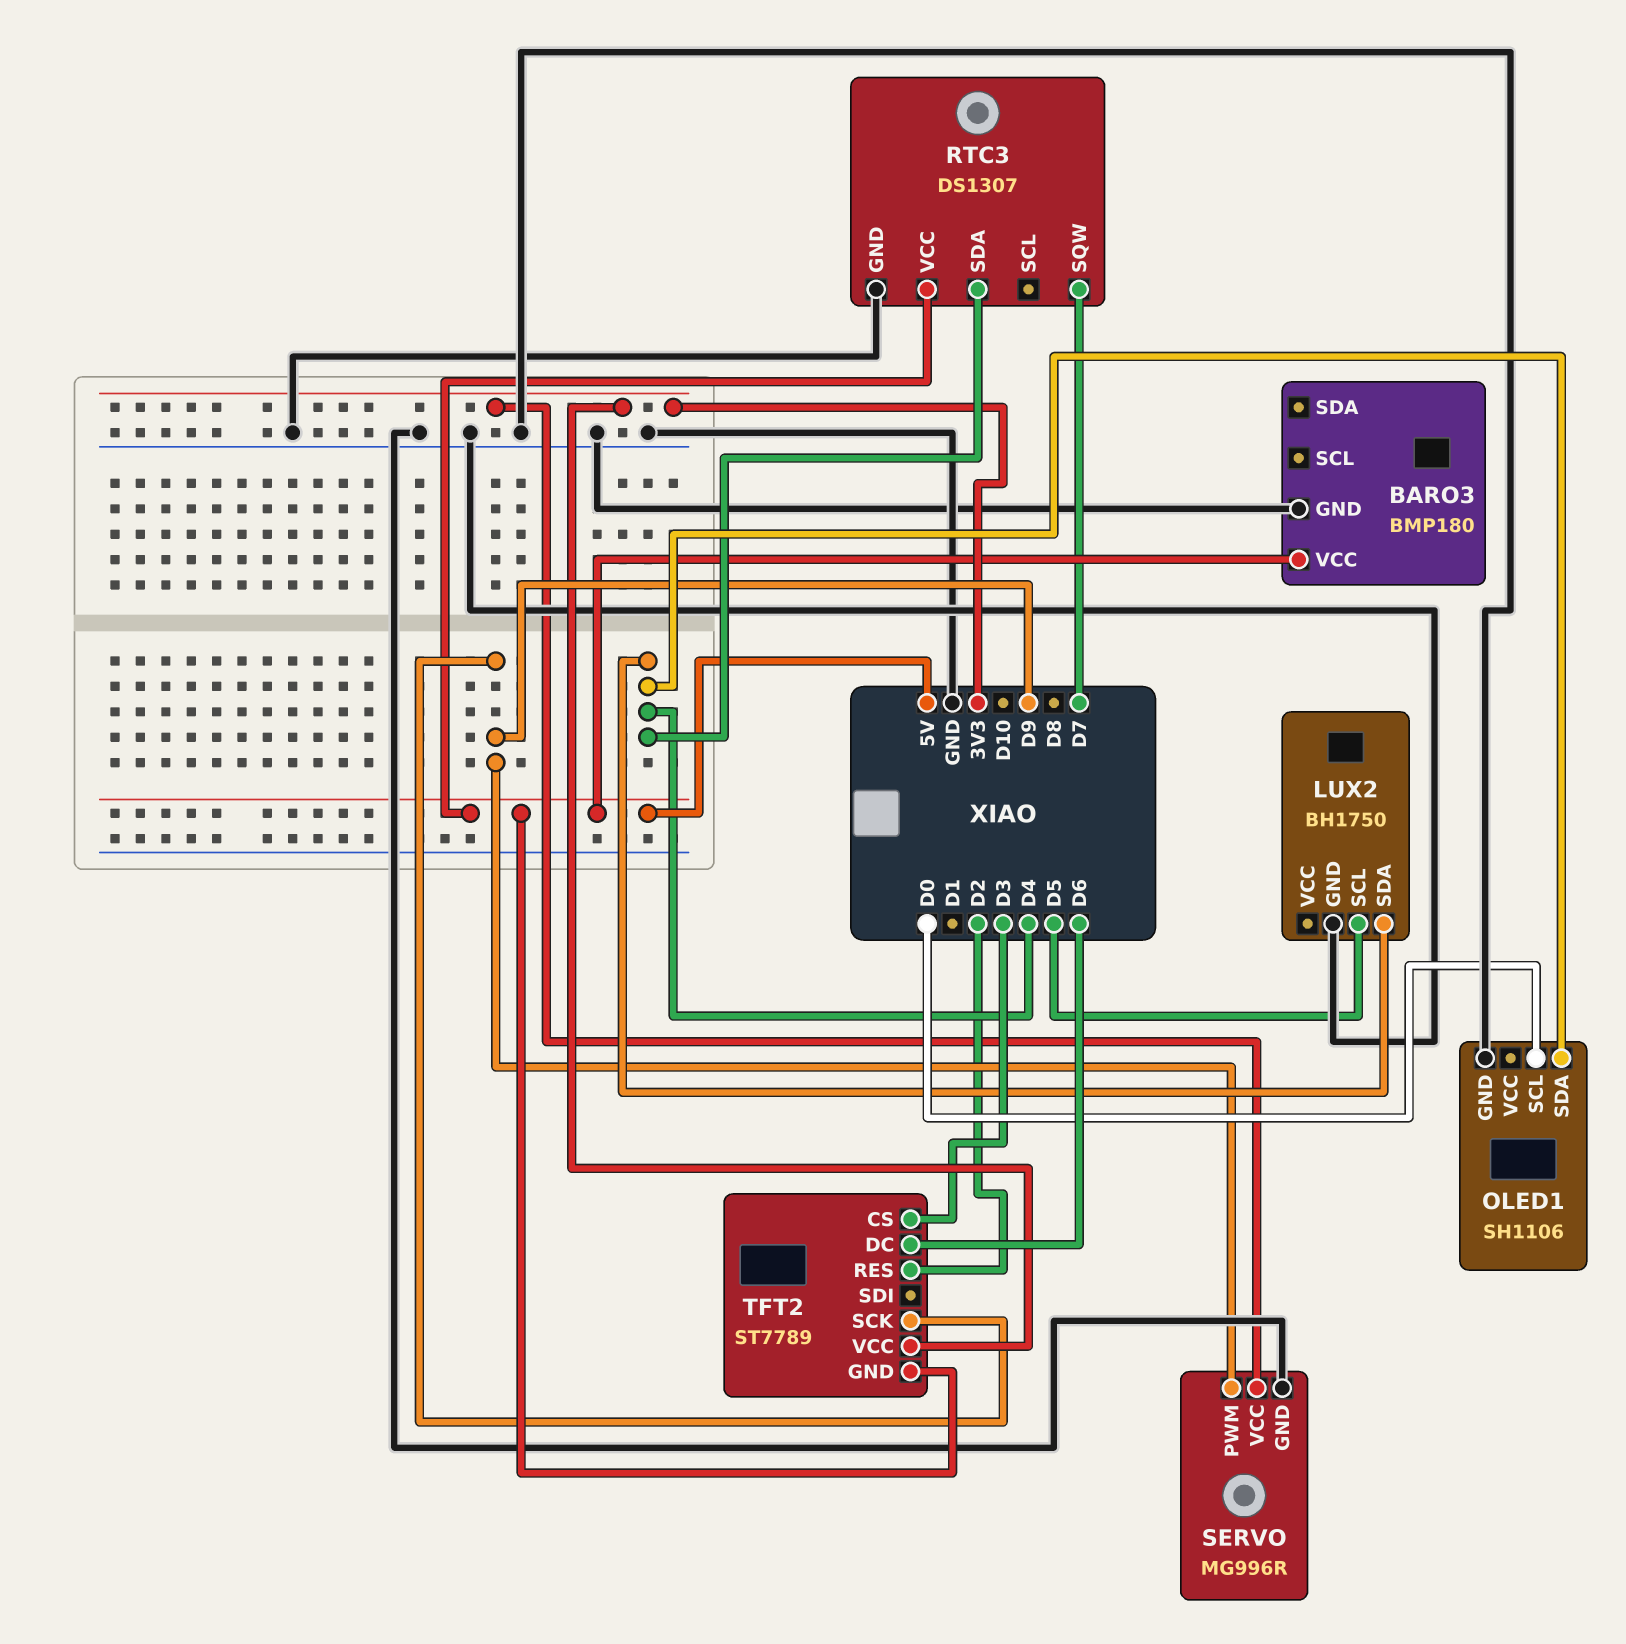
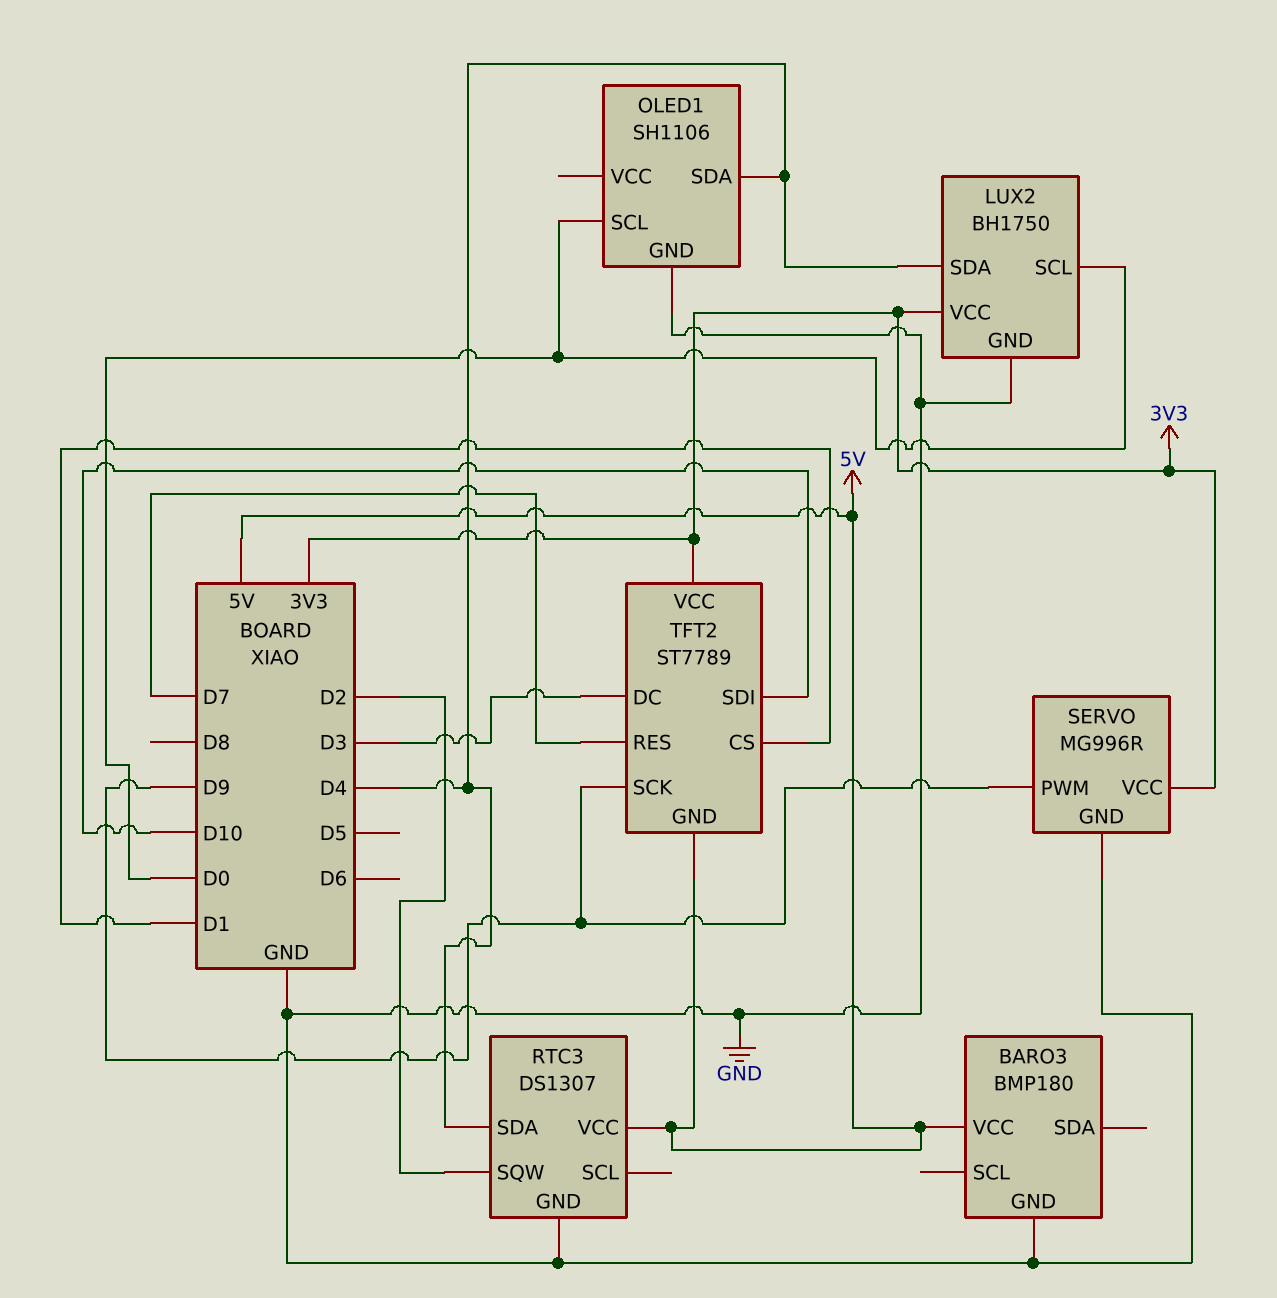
LUX2 pin SCL: D5 -> D0
LUX2 pin VCC: none -> 3V3
RTC3 pin SQW: D7 -> D2
TFT2 pin CS: D3 -> D1
TFT2 pin DC: D6 -> D3
TFT2 pin RES: D2 -> D7
TFT2 pin SDI: none -> D10

